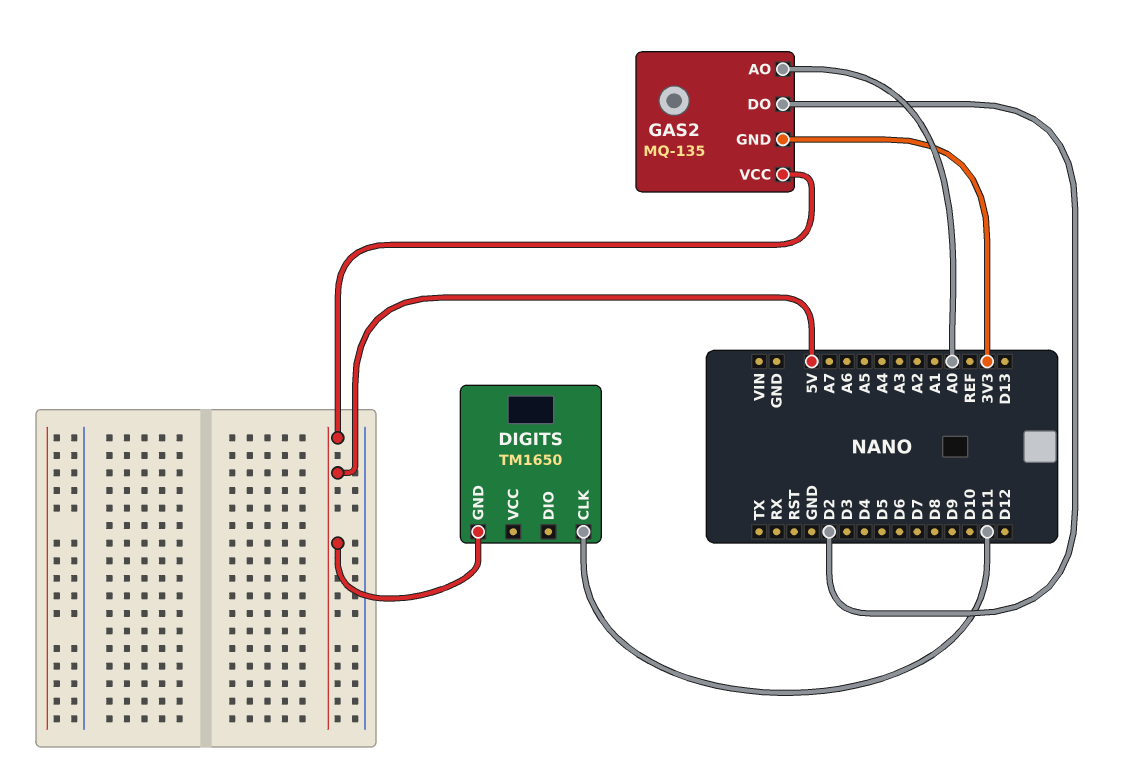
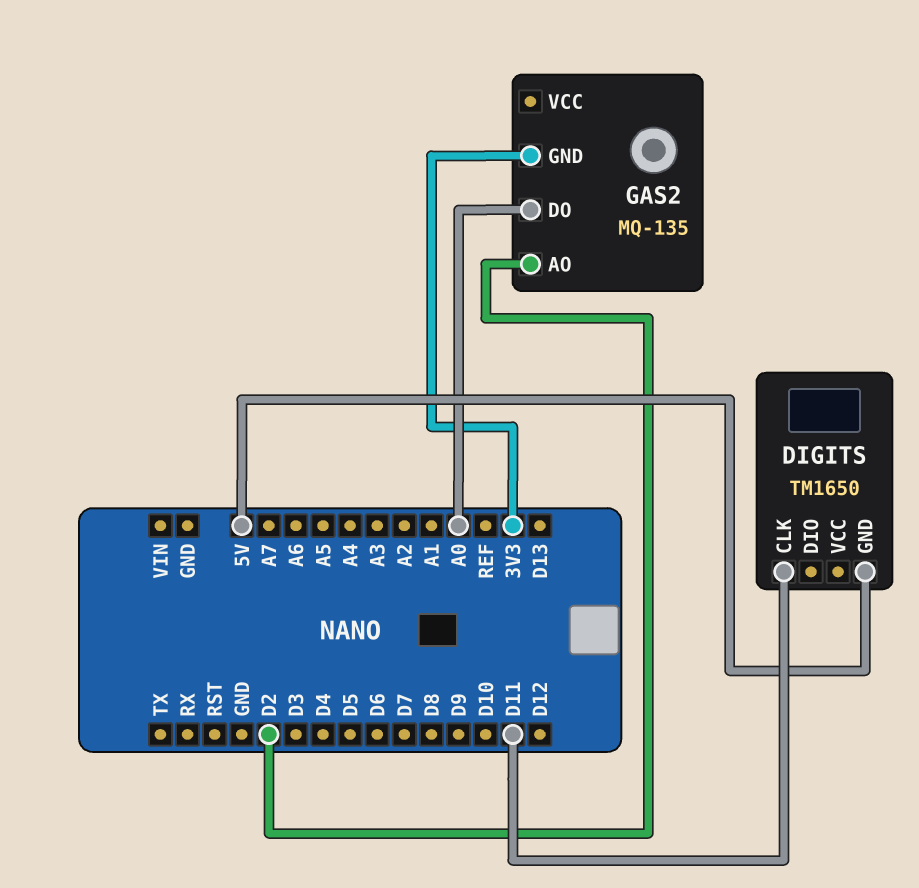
GAS2 pin AO: A0 -> D2
GAS2 pin DO: D2 -> A0
GAS2 pin VCC: 5V -> none

